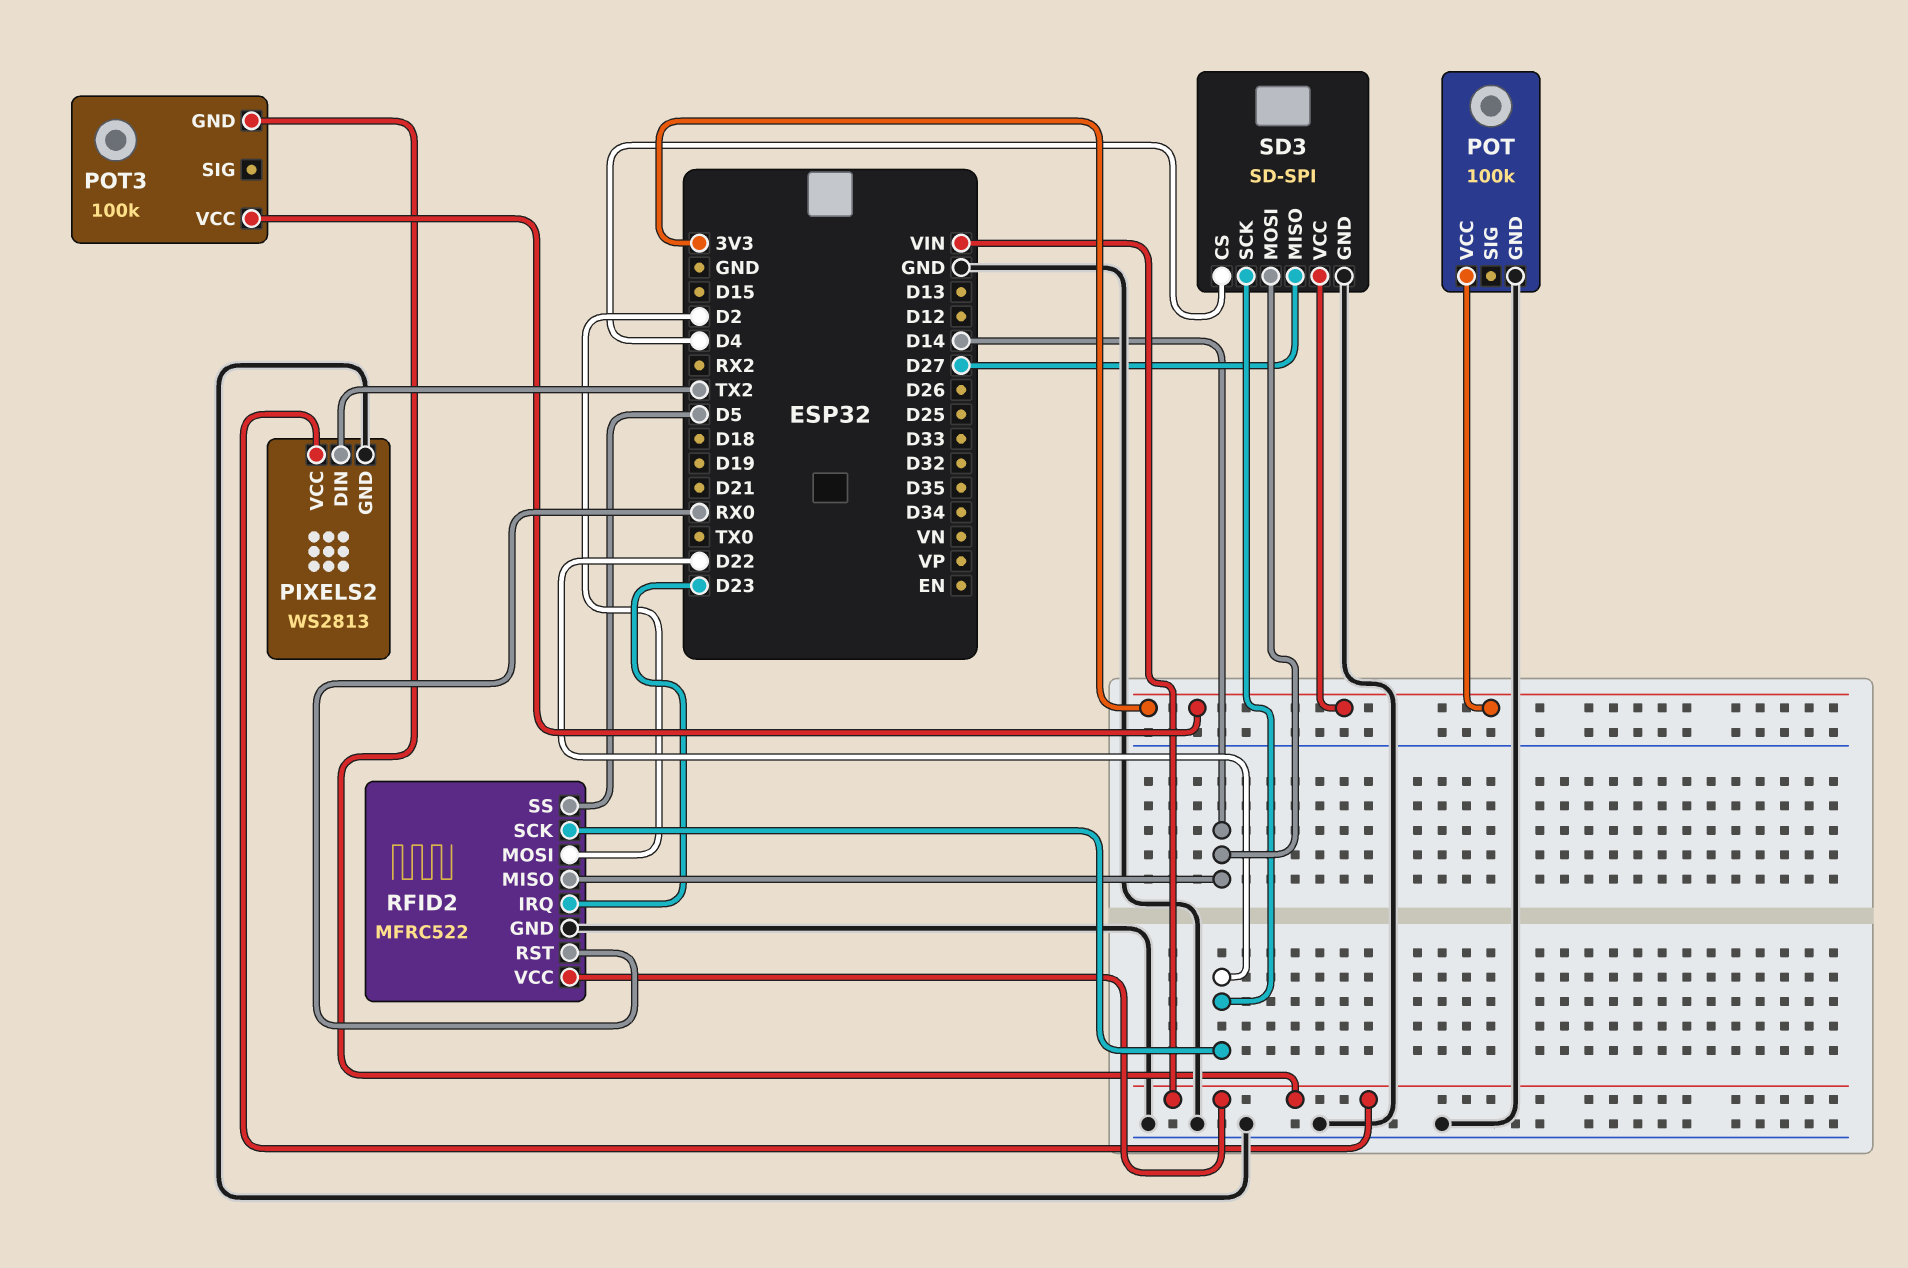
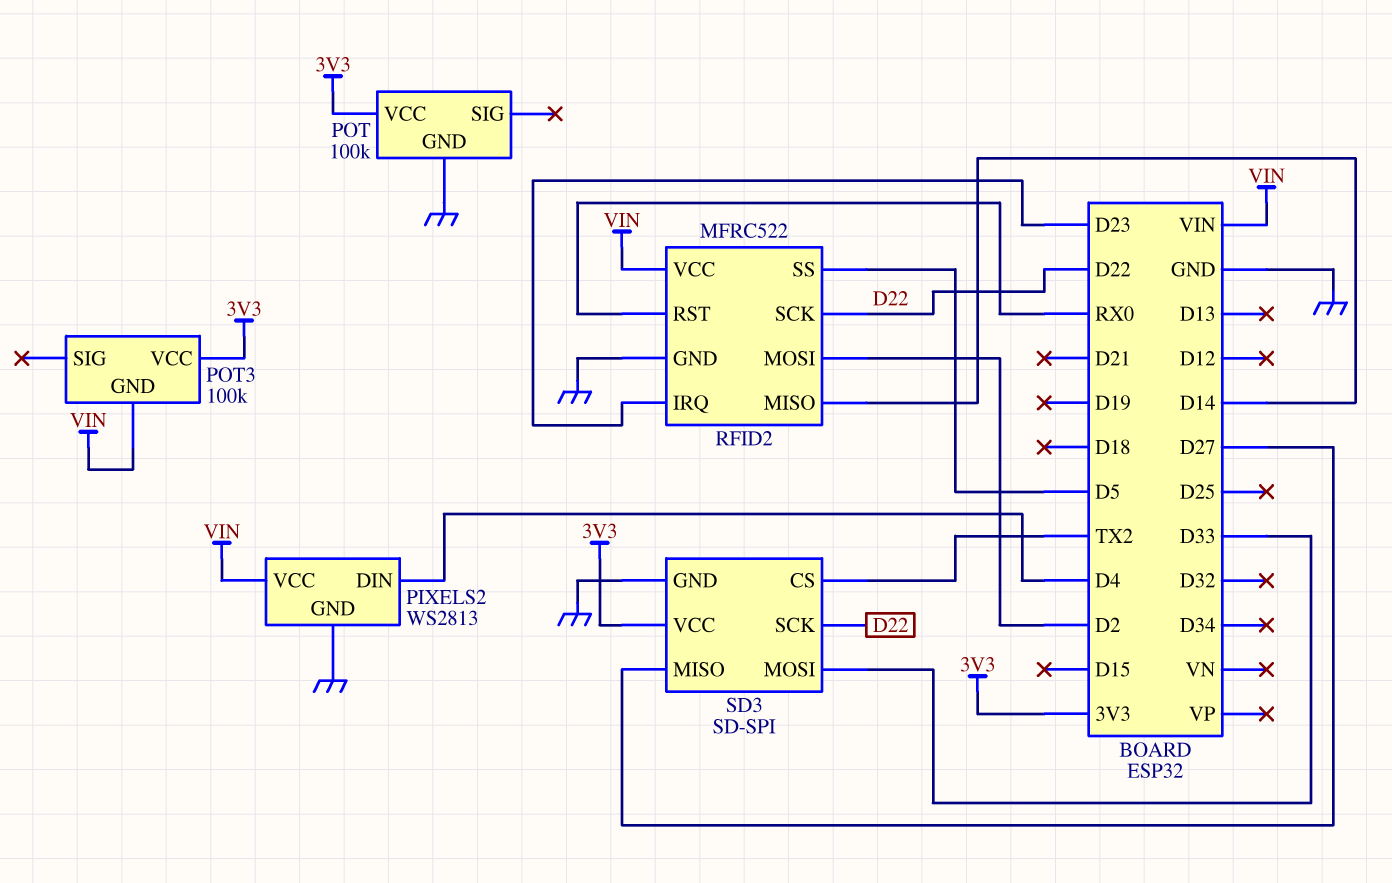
PIXELS2 pin DIN: TX2 -> D4
SD3 pin CS: D4 -> TX2
SD3 pin MOSI: D14 -> D33

